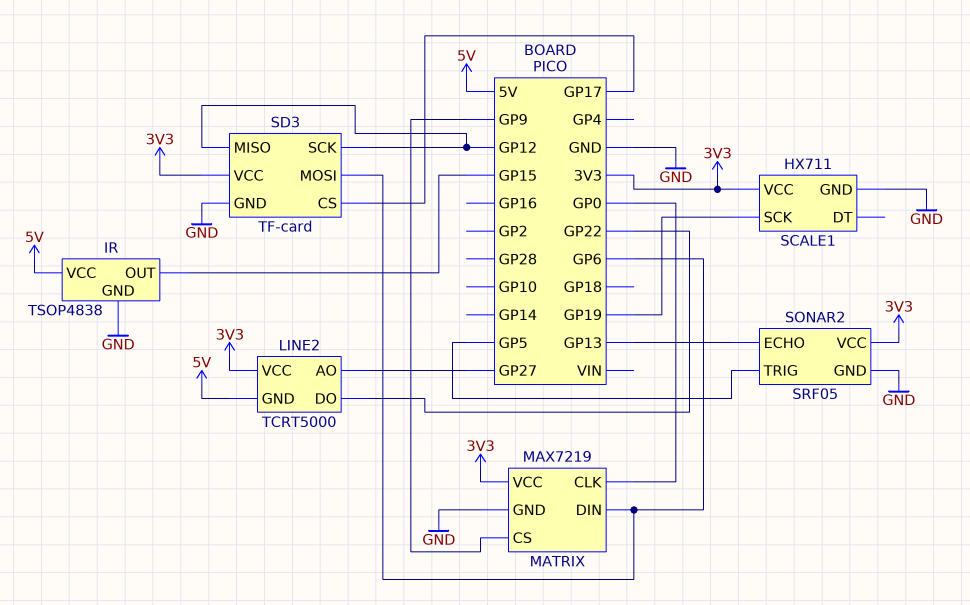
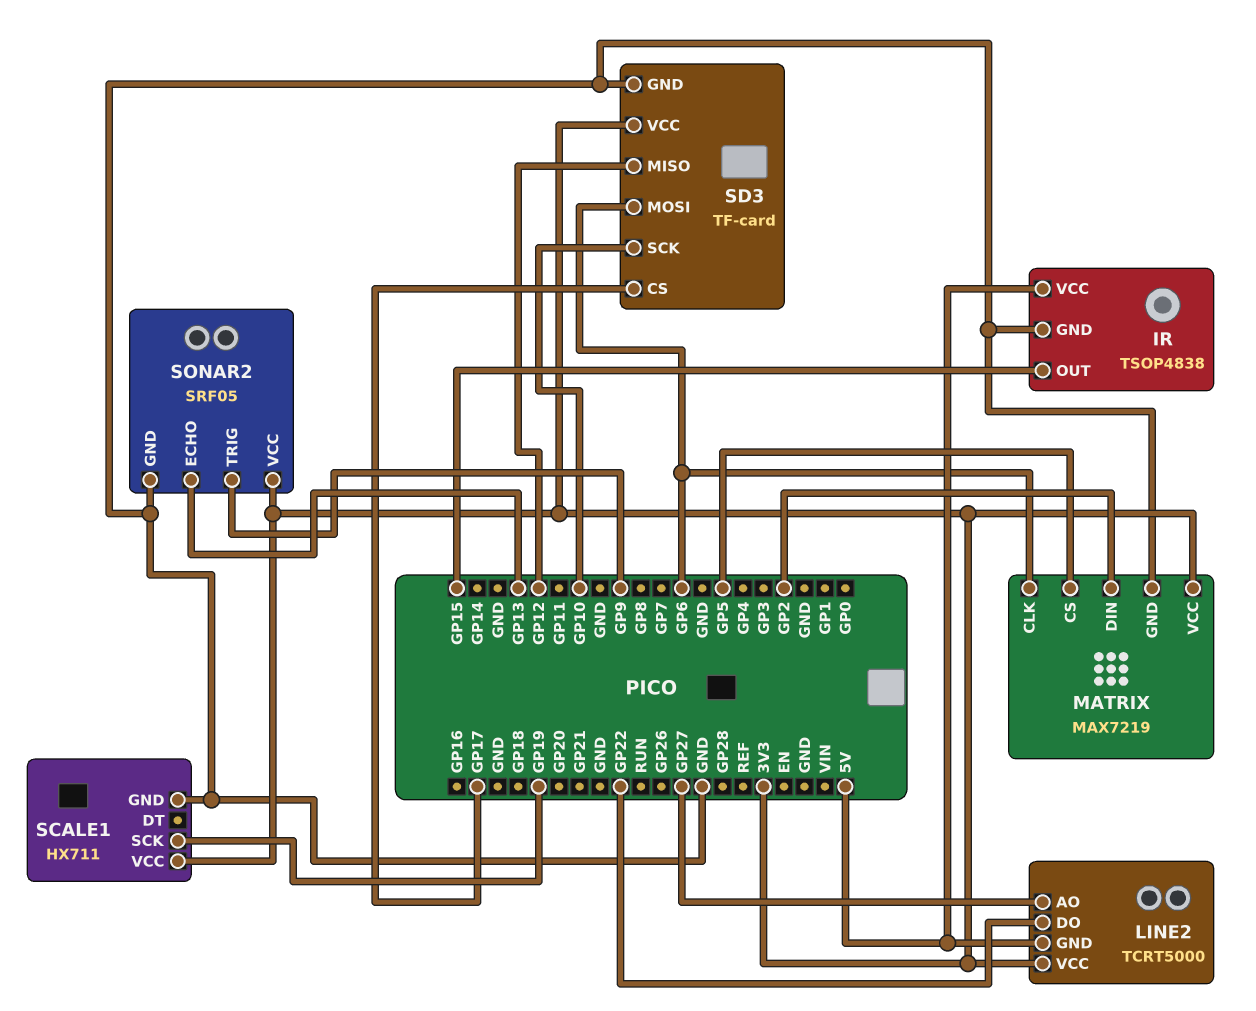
MATRIX pin CLK: GP0 -> GP6
MATRIX pin CS: GP9 -> GP5
MATRIX pin DIN: GP6 -> GP2
SD3 pin SCK: GP12 -> GP10
SONAR2 pin TRIG: GP5 -> GP9

